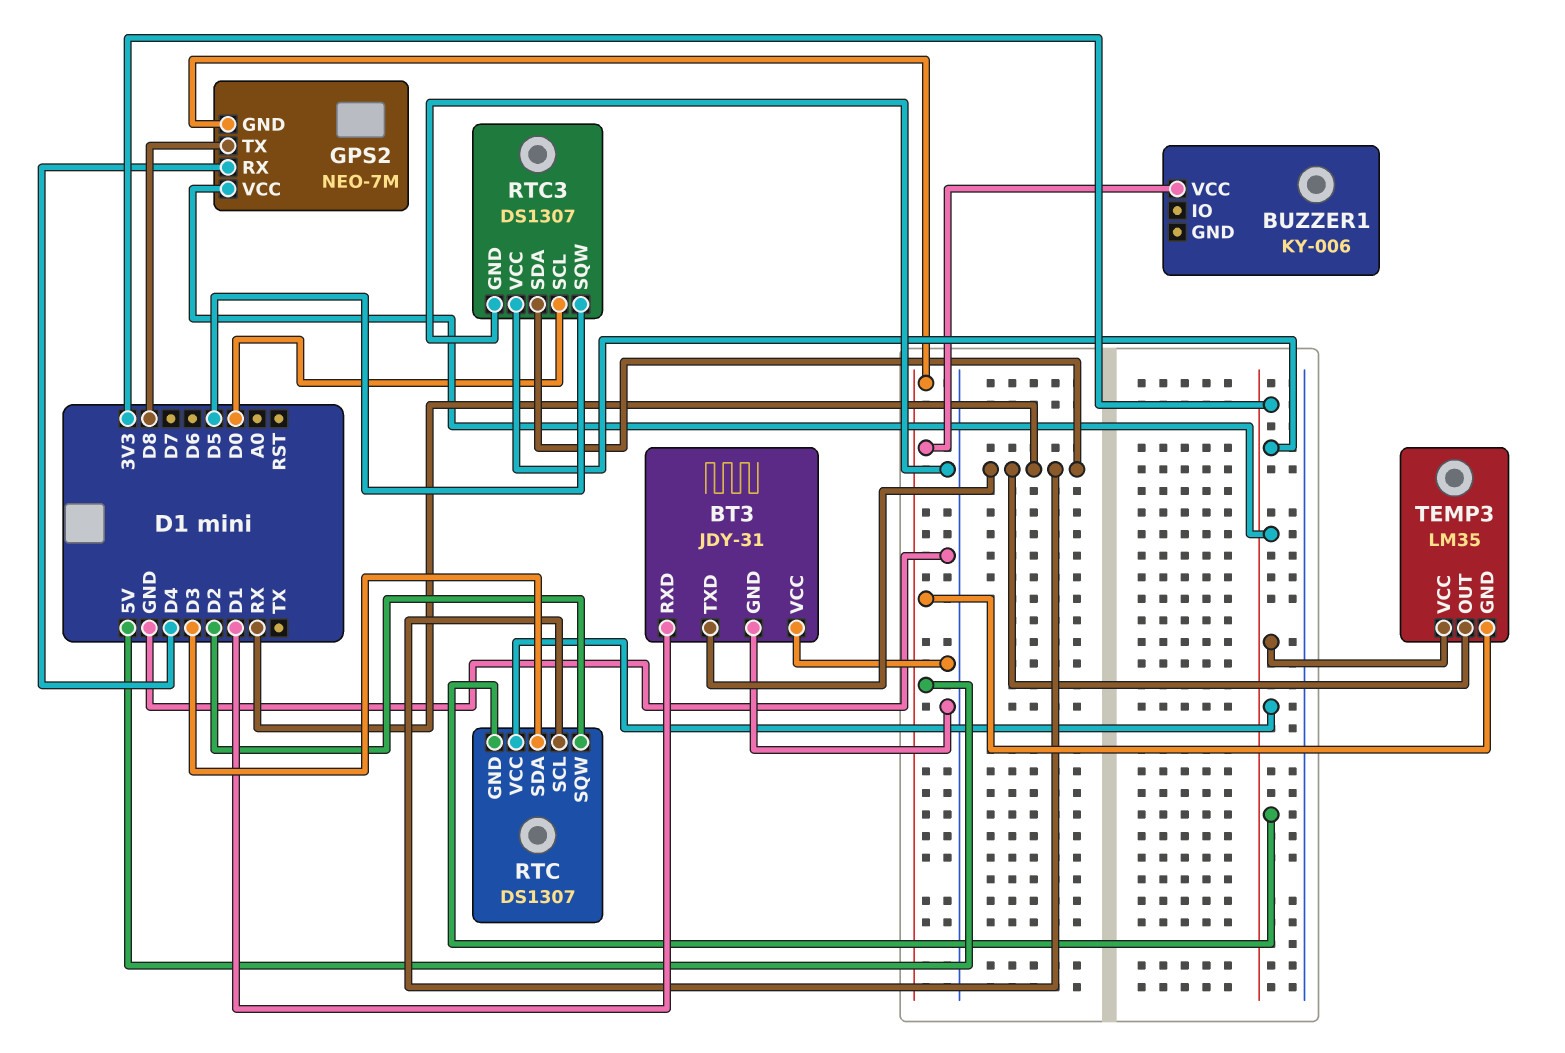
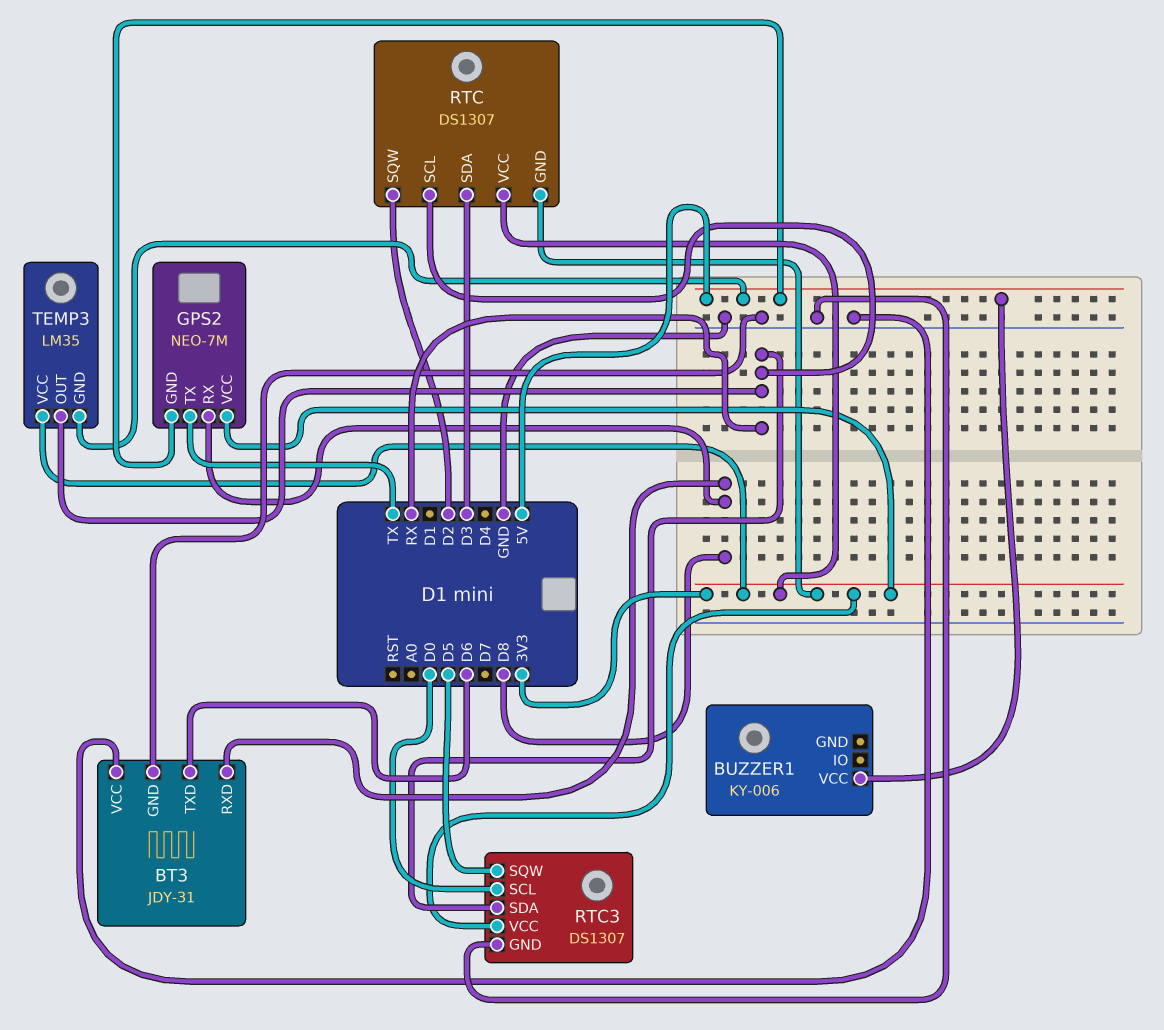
BT3 pin RXD: D1 -> D8
BT3 pin TXD: RX -> D6
GPS2 pin RX: D4 -> D8
GPS2 pin TX: D8 -> TX

